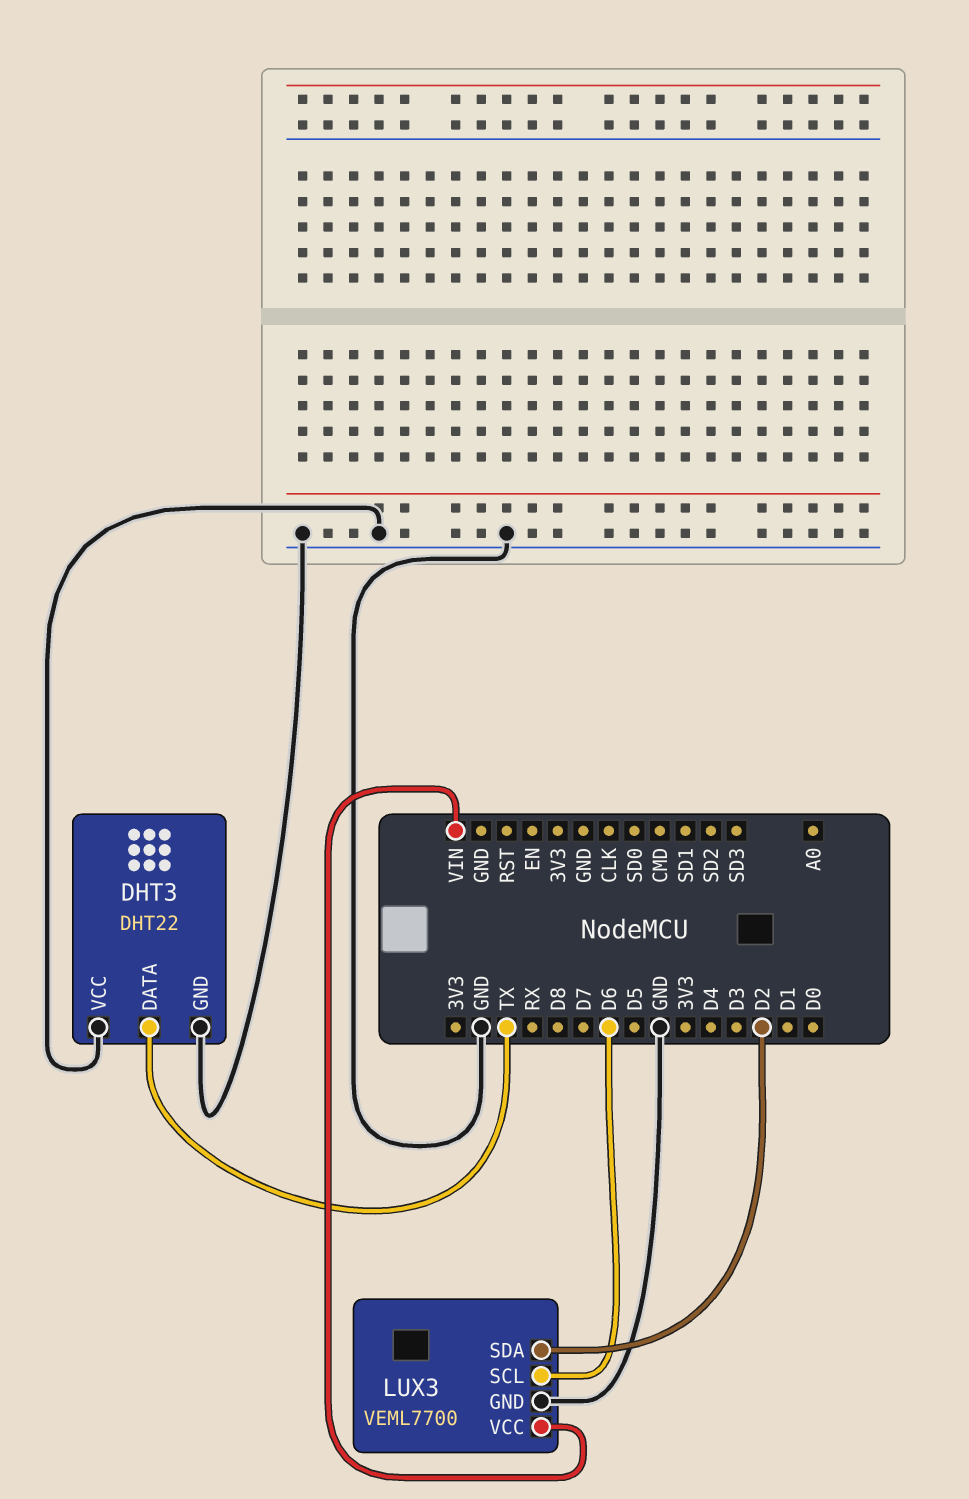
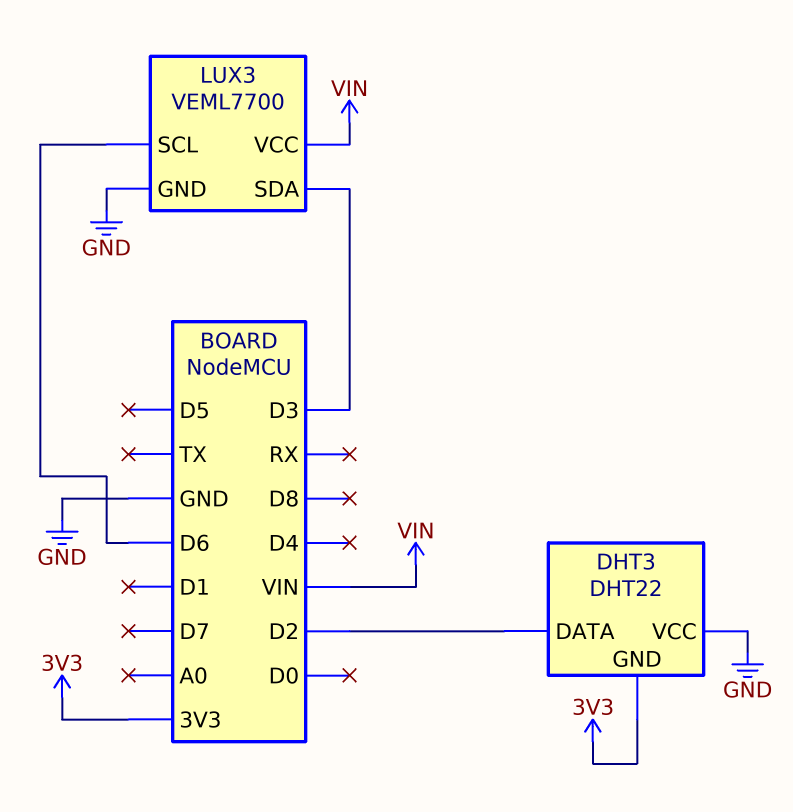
DHT3 pin DATA: TX -> D2
DHT3 pin GND: GND -> 3V3
LUX3 pin SDA: D2 -> D3

